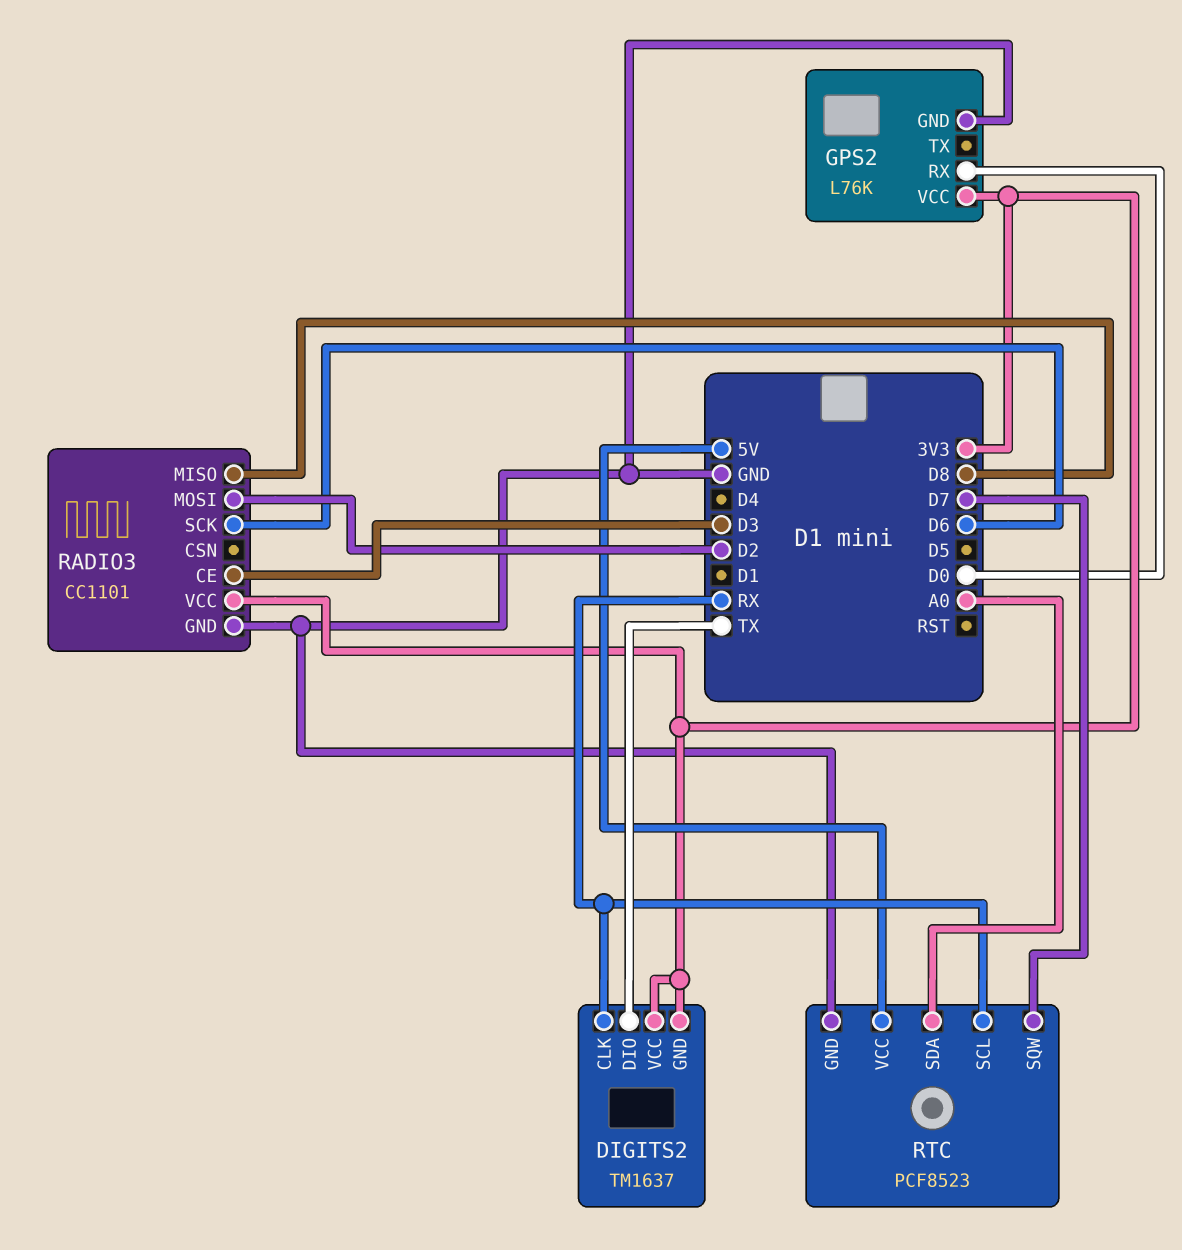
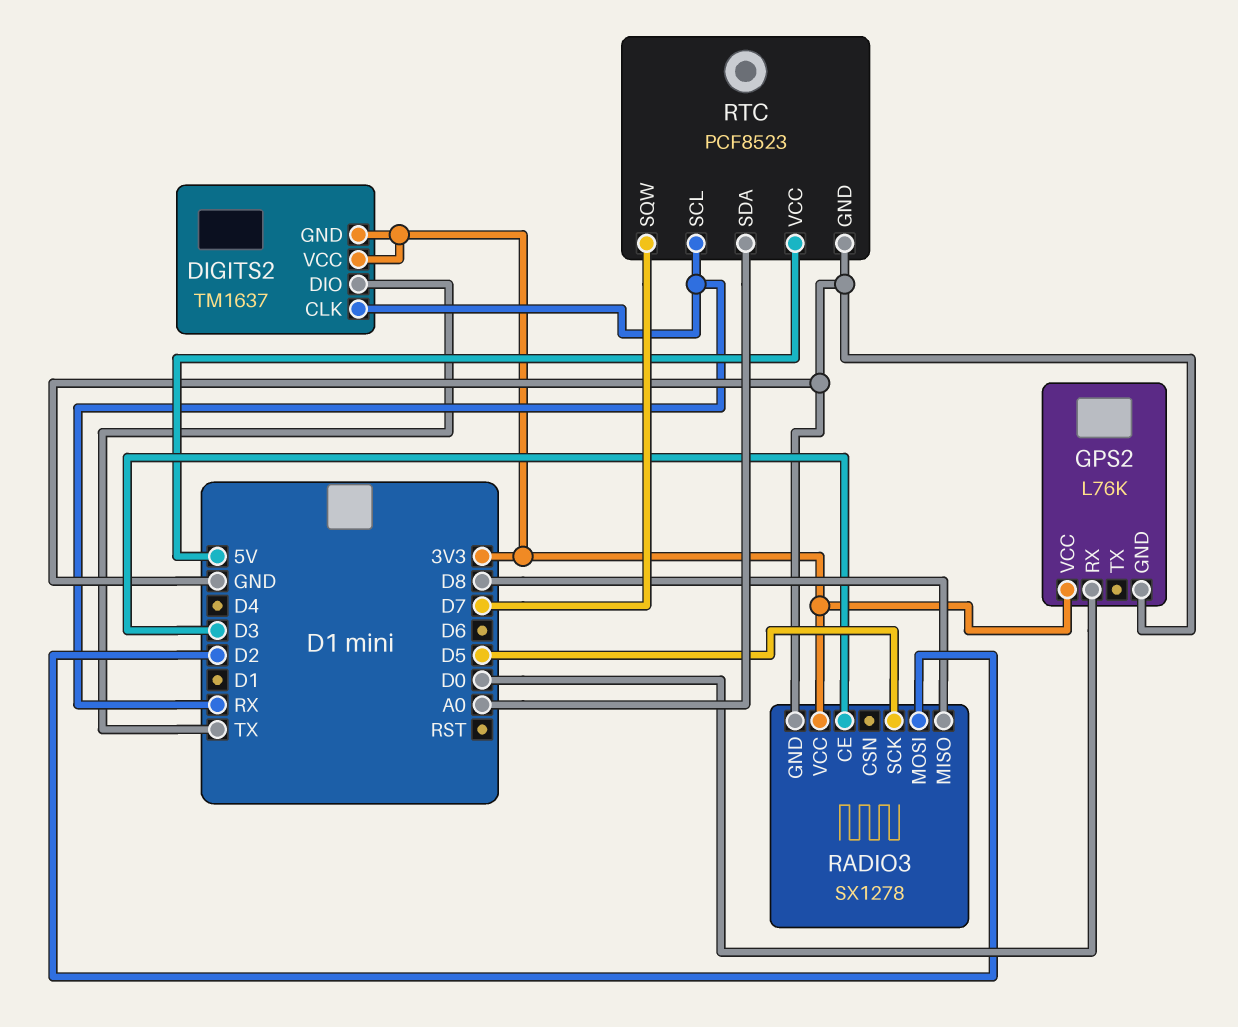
RADIO3: CC1101 -> SX1278
RADIO3 pin SCK: D6 -> D5

